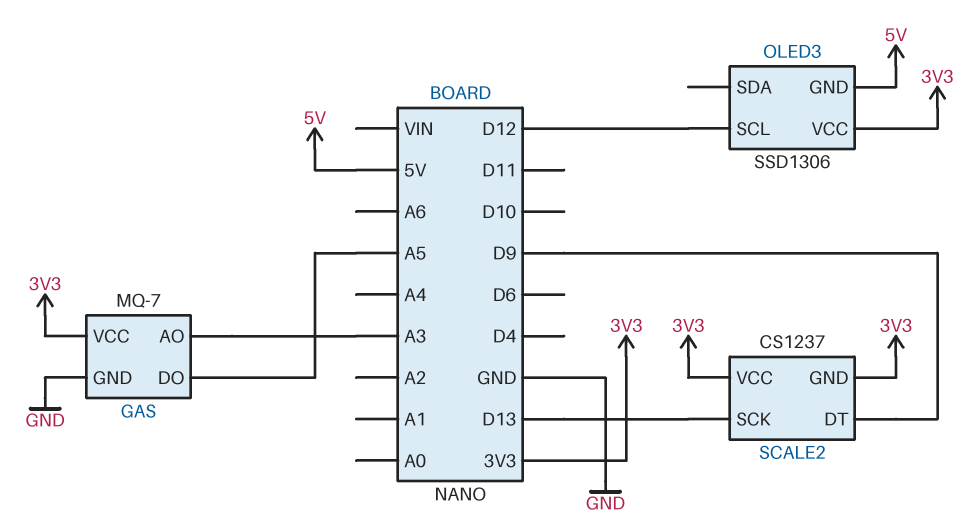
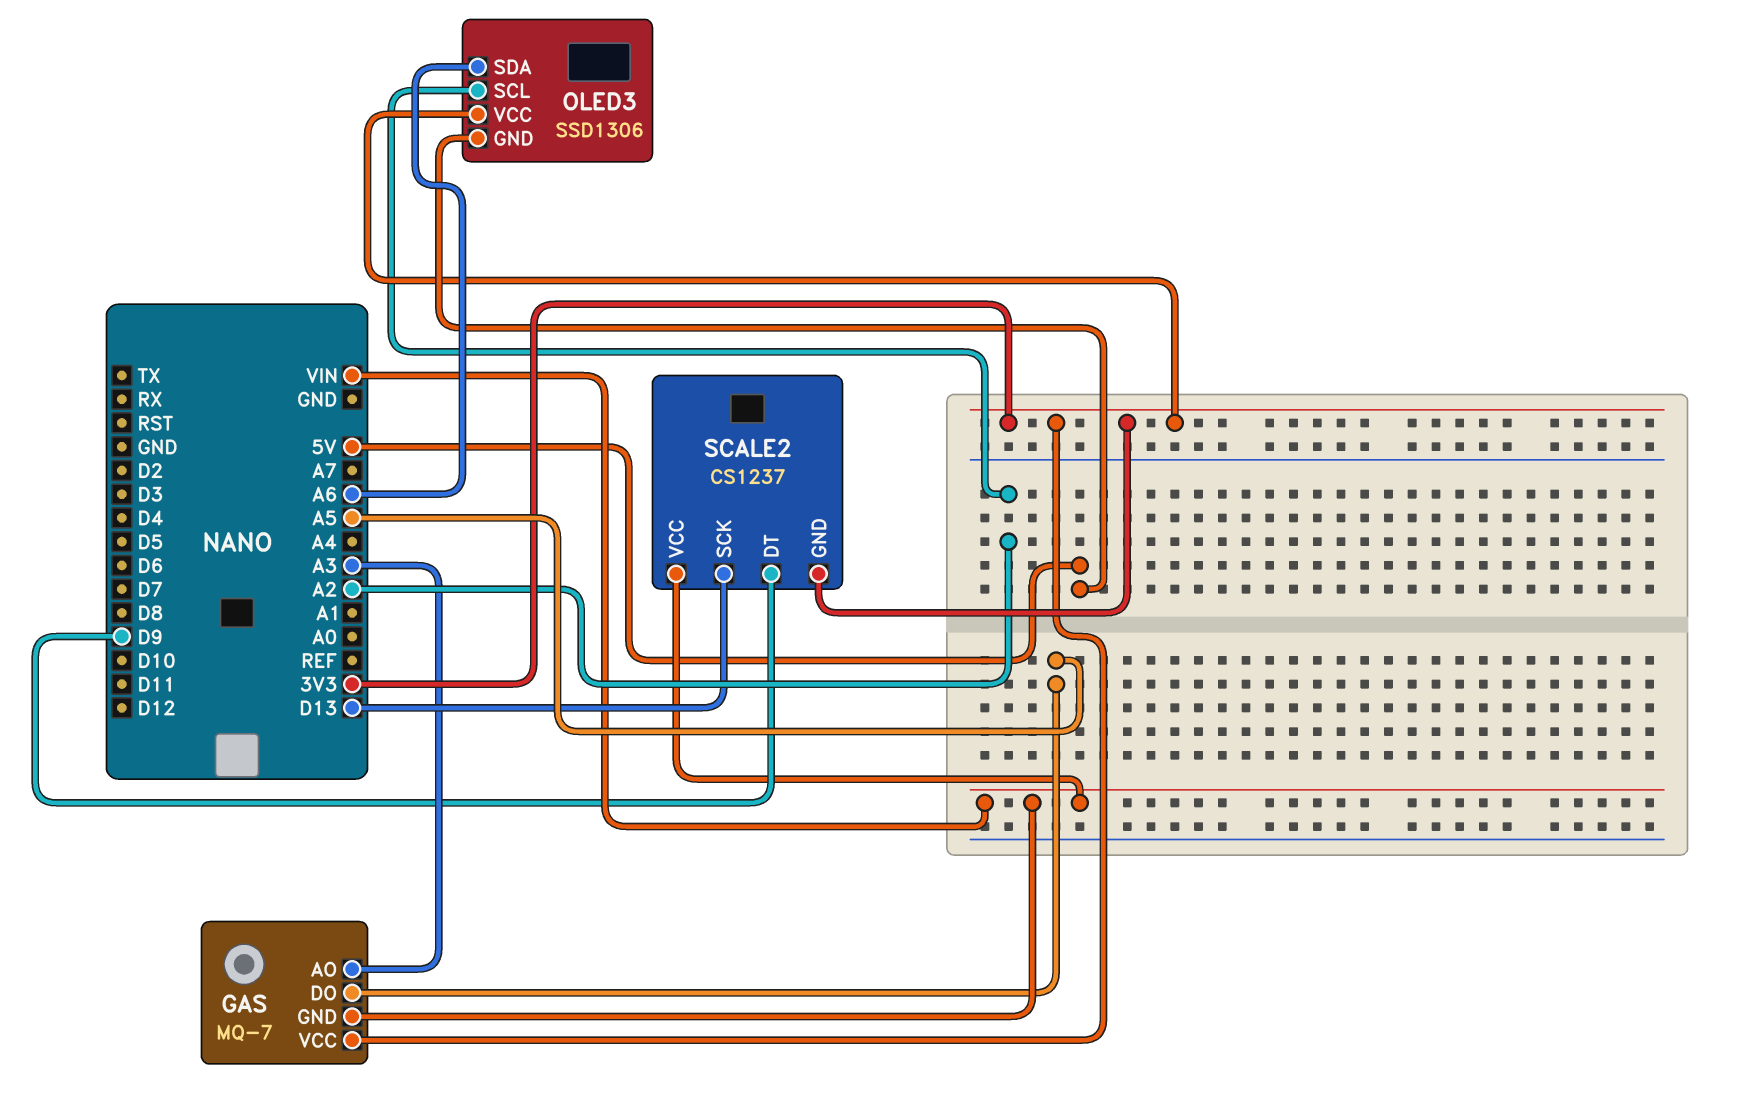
GAS pin GND: GND -> VIN
OLED3 pin SCL: D12 -> A2
OLED3 pin SDA: none -> A6
SCALE2 pin VCC: 3V3 -> VIN

